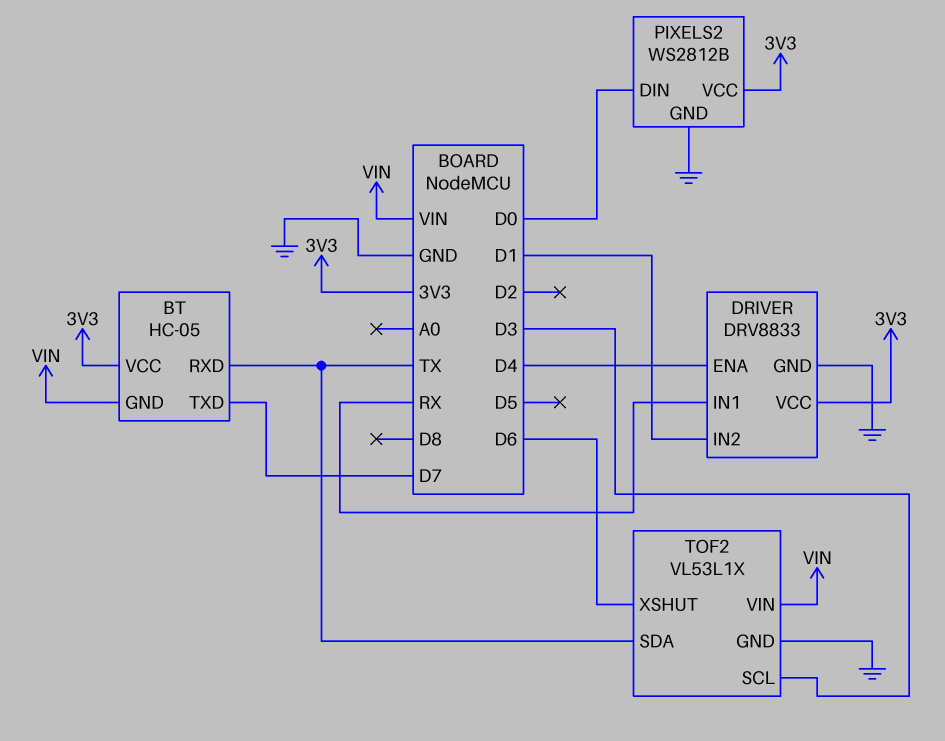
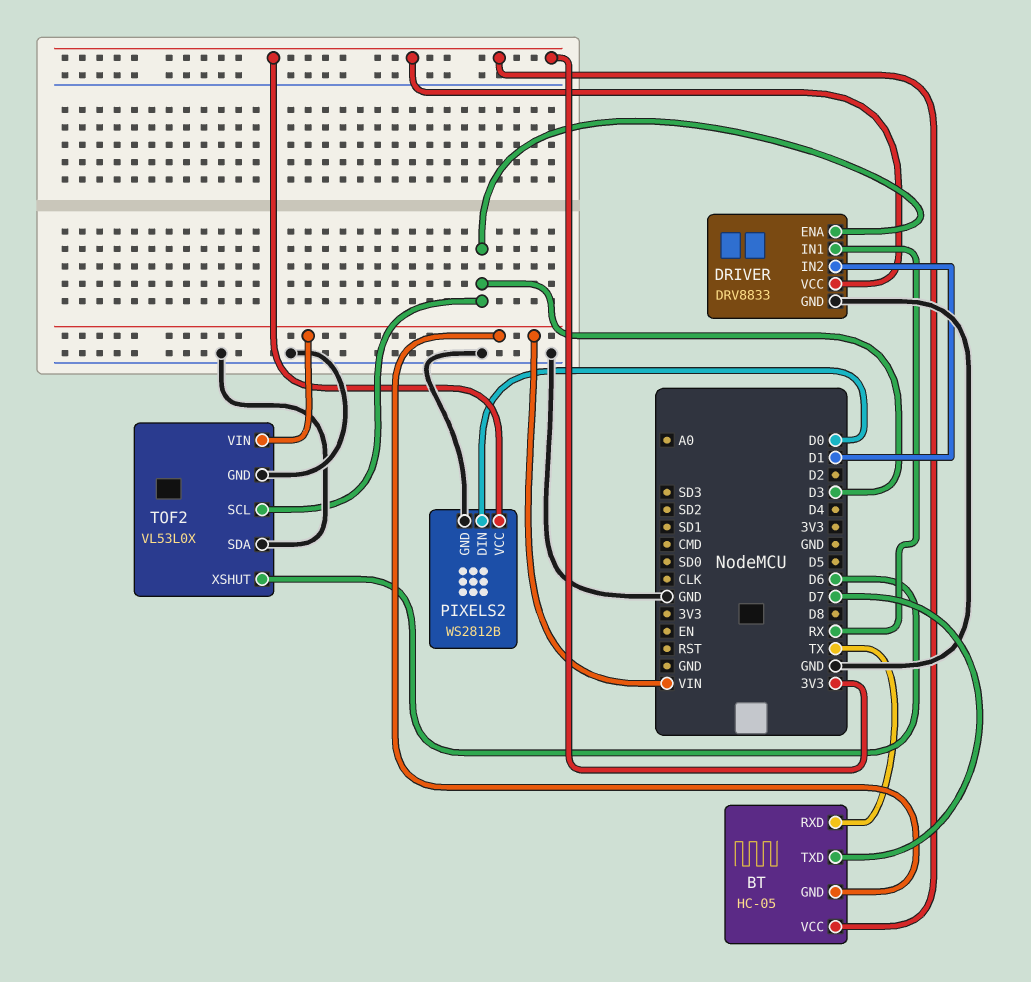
DRIVER pin ENA: D4 -> D3
TOF2: VL53L1X -> VL53L0X
TOF2 pin SDA: TX -> GND

